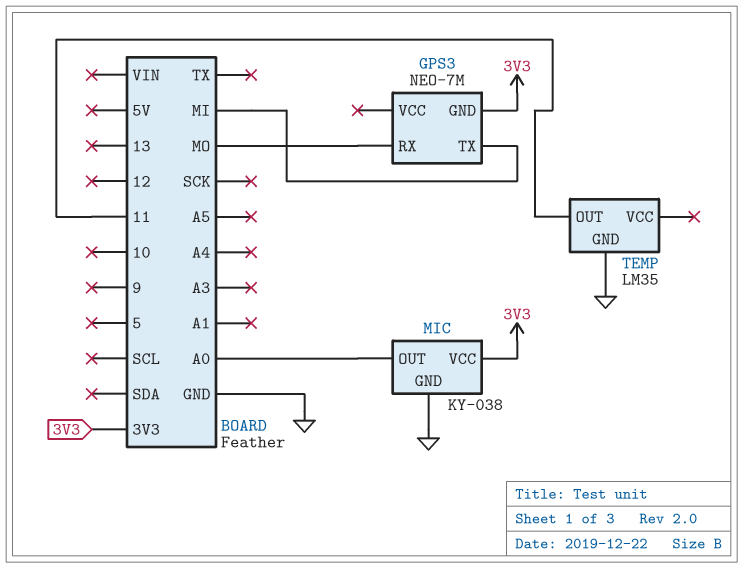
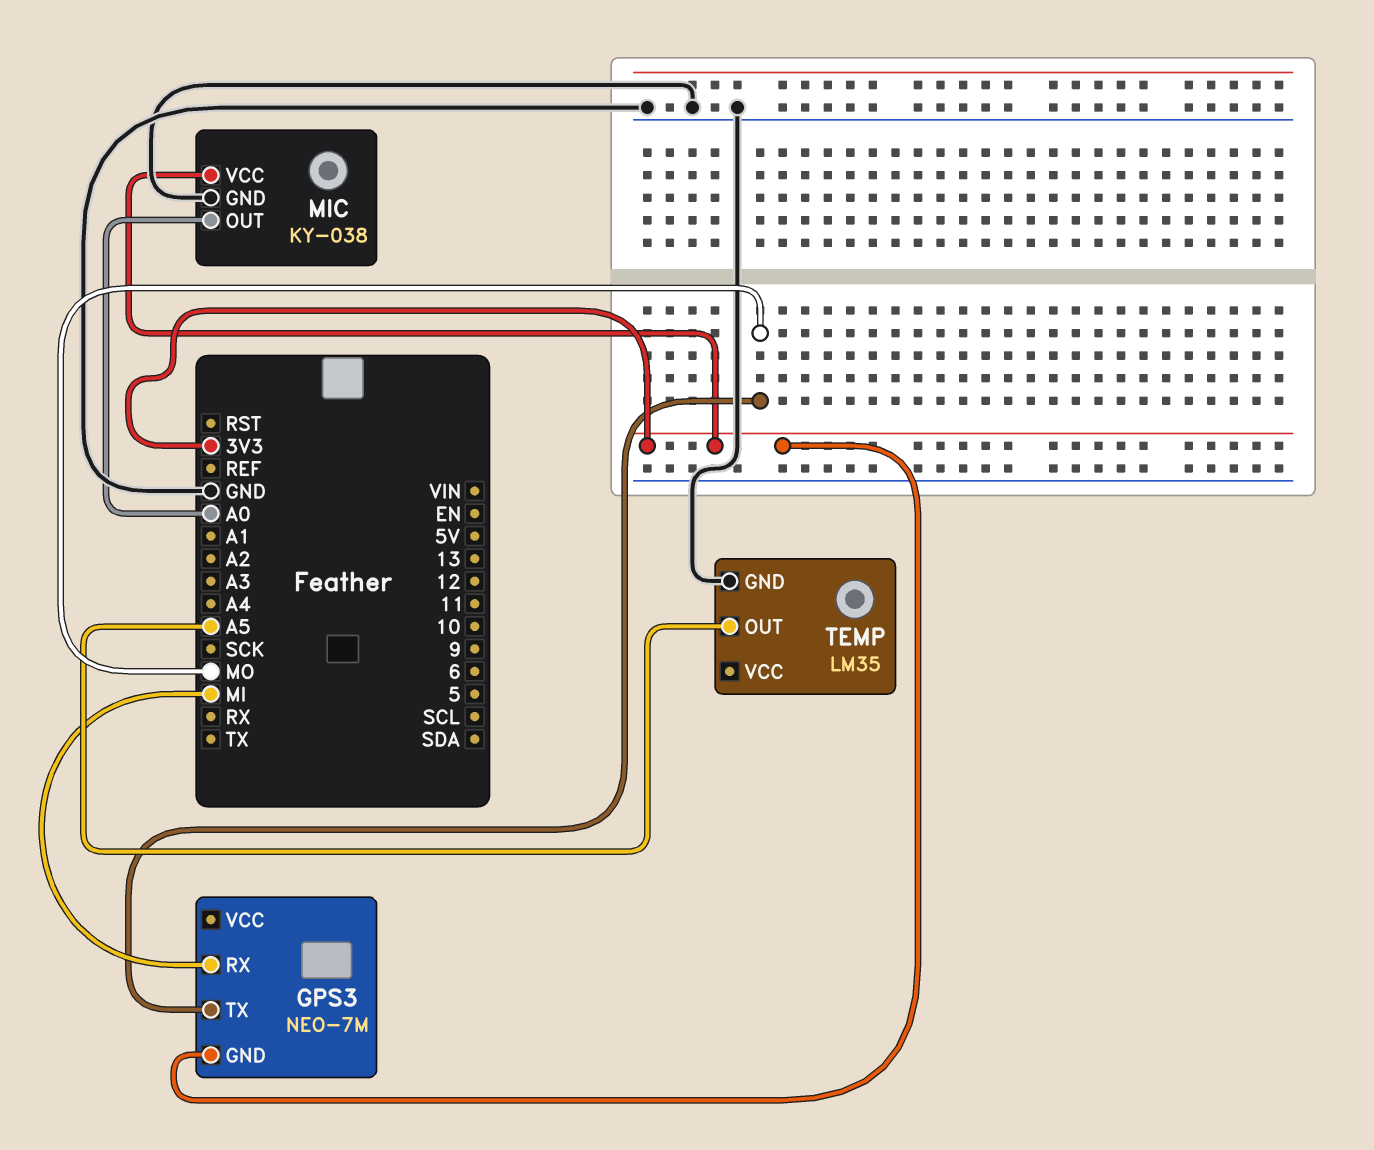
GPS3 pin RX: MO -> MI
GPS3 pin TX: MI -> MO
TEMP pin OUT: 11 -> A5

